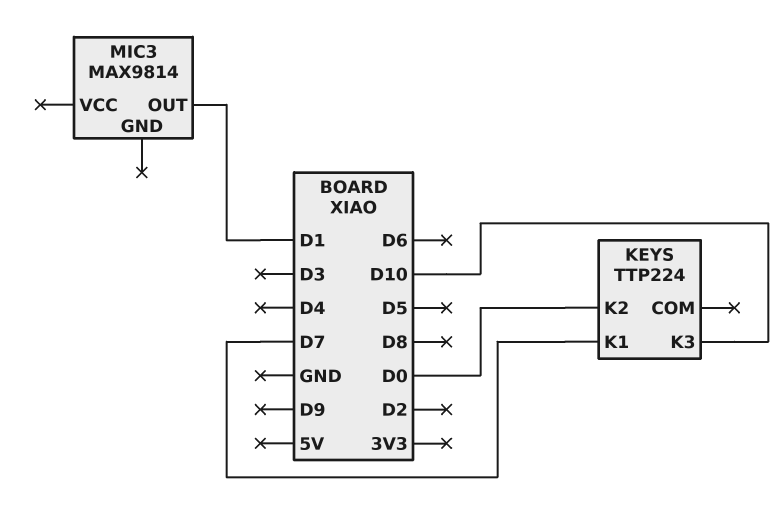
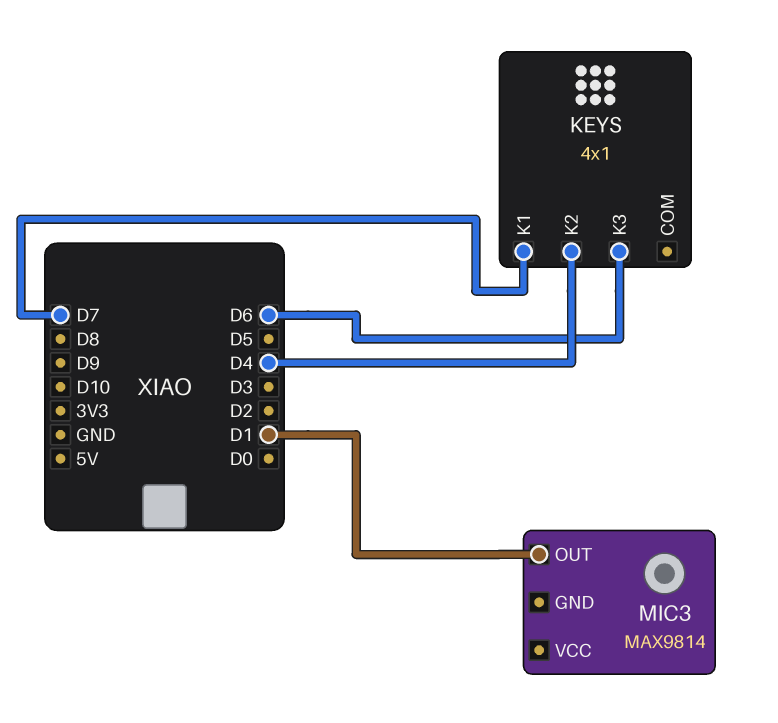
KEYS: TTP224 -> 4x1
KEYS pin K2: D0 -> D4
KEYS pin K3: D10 -> D6

